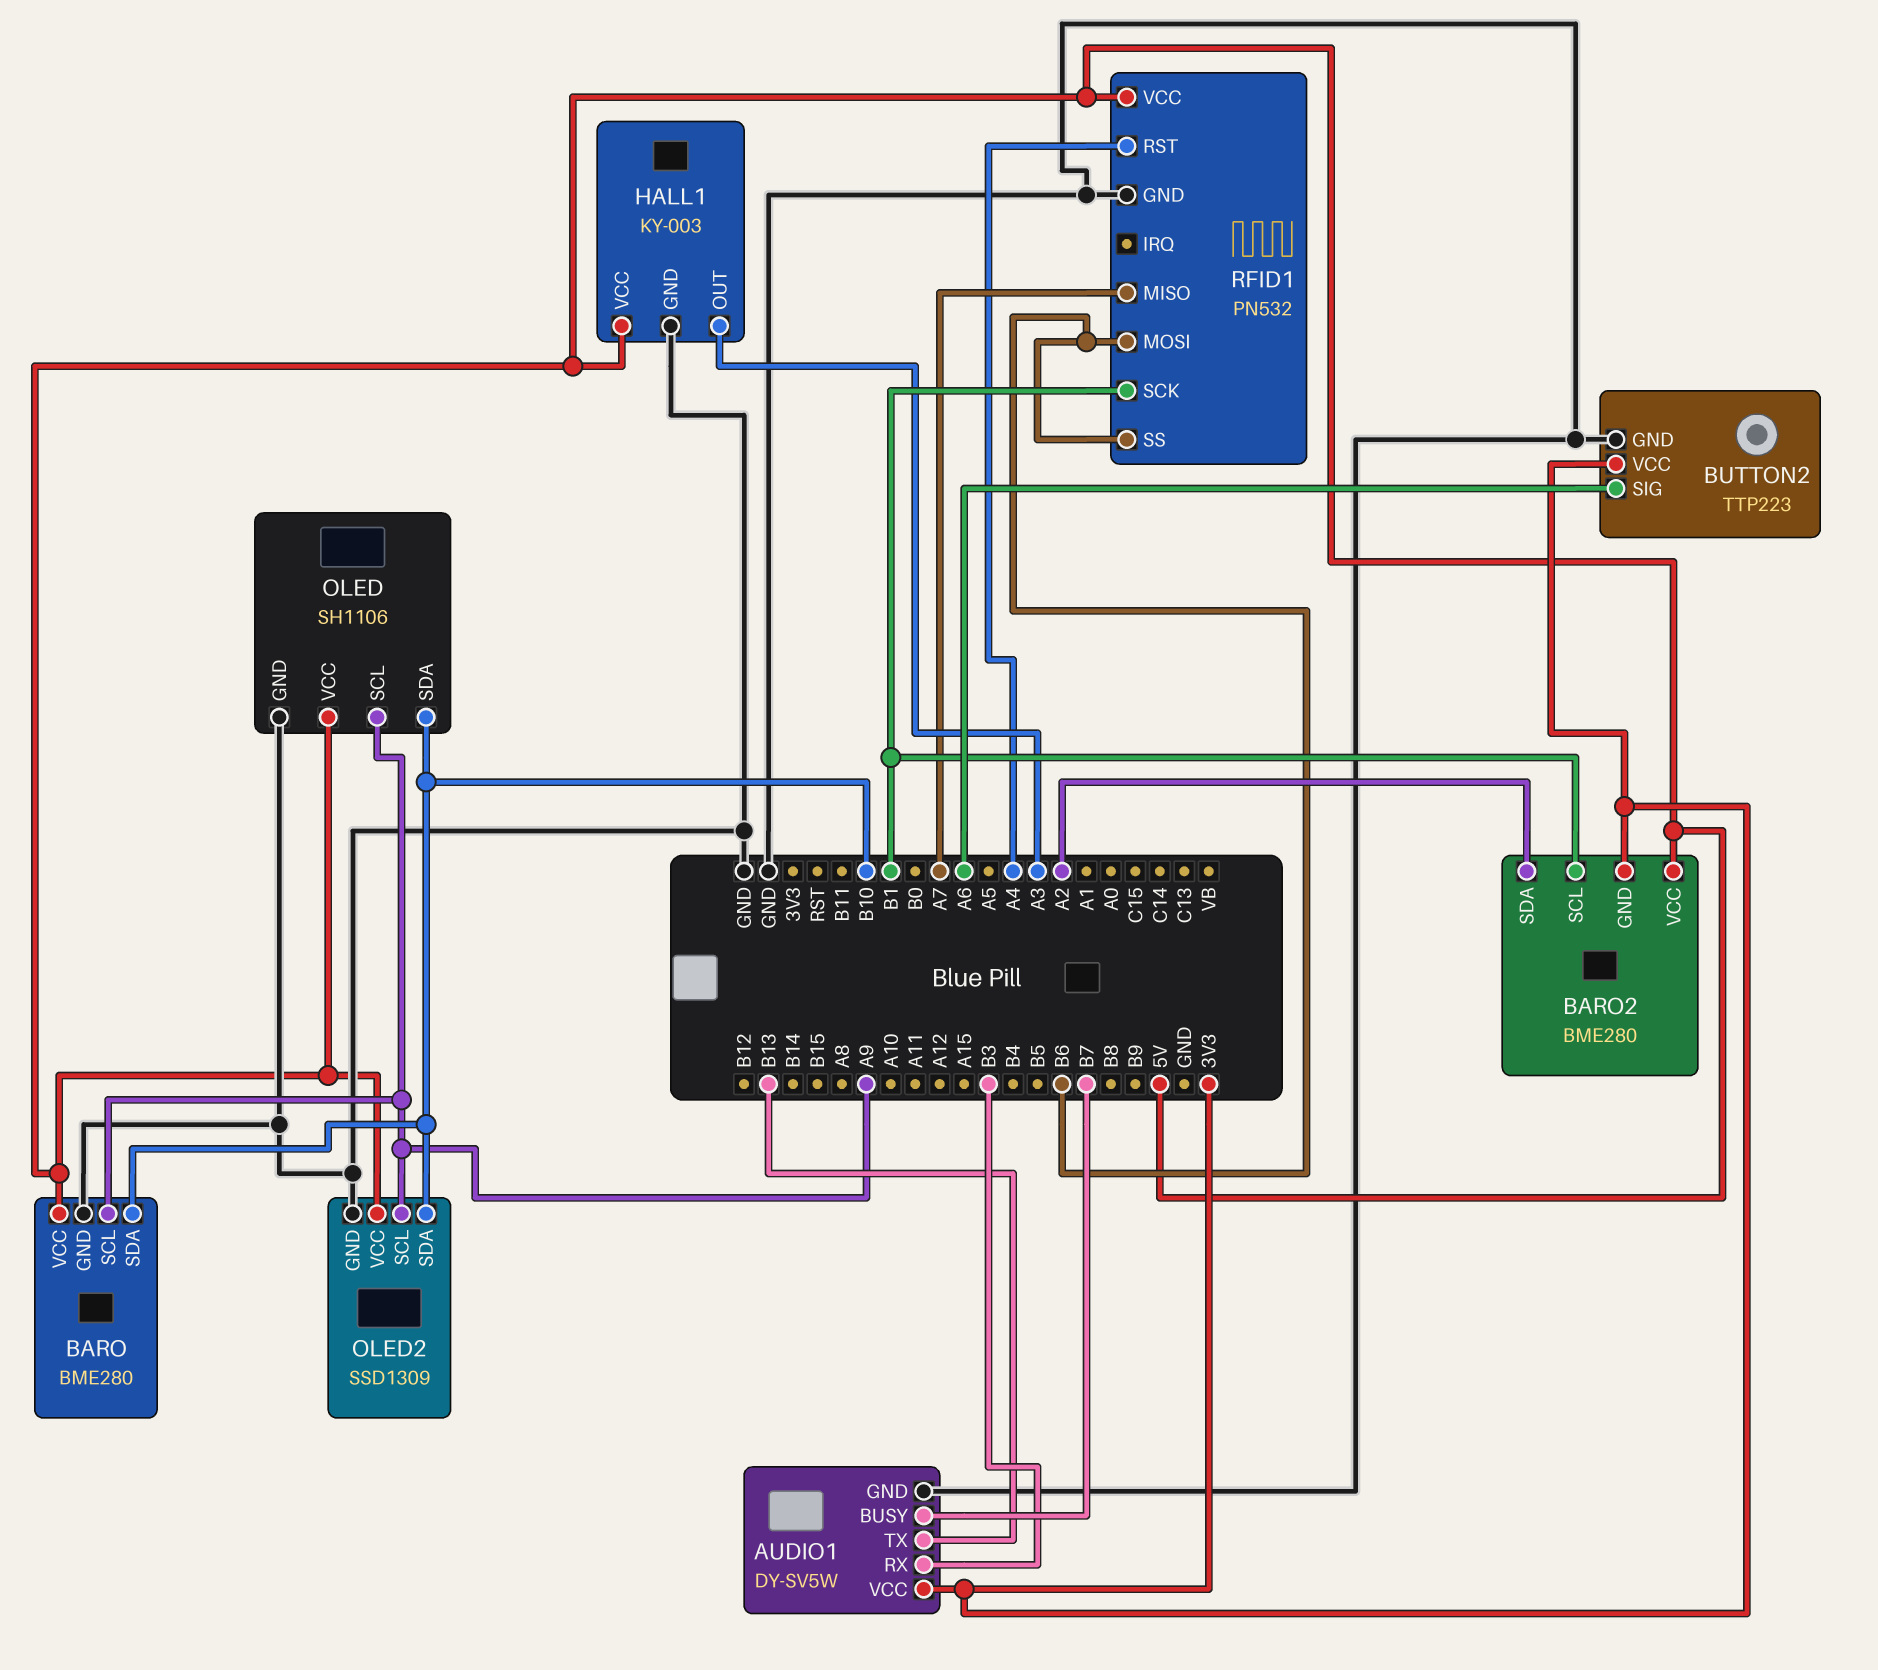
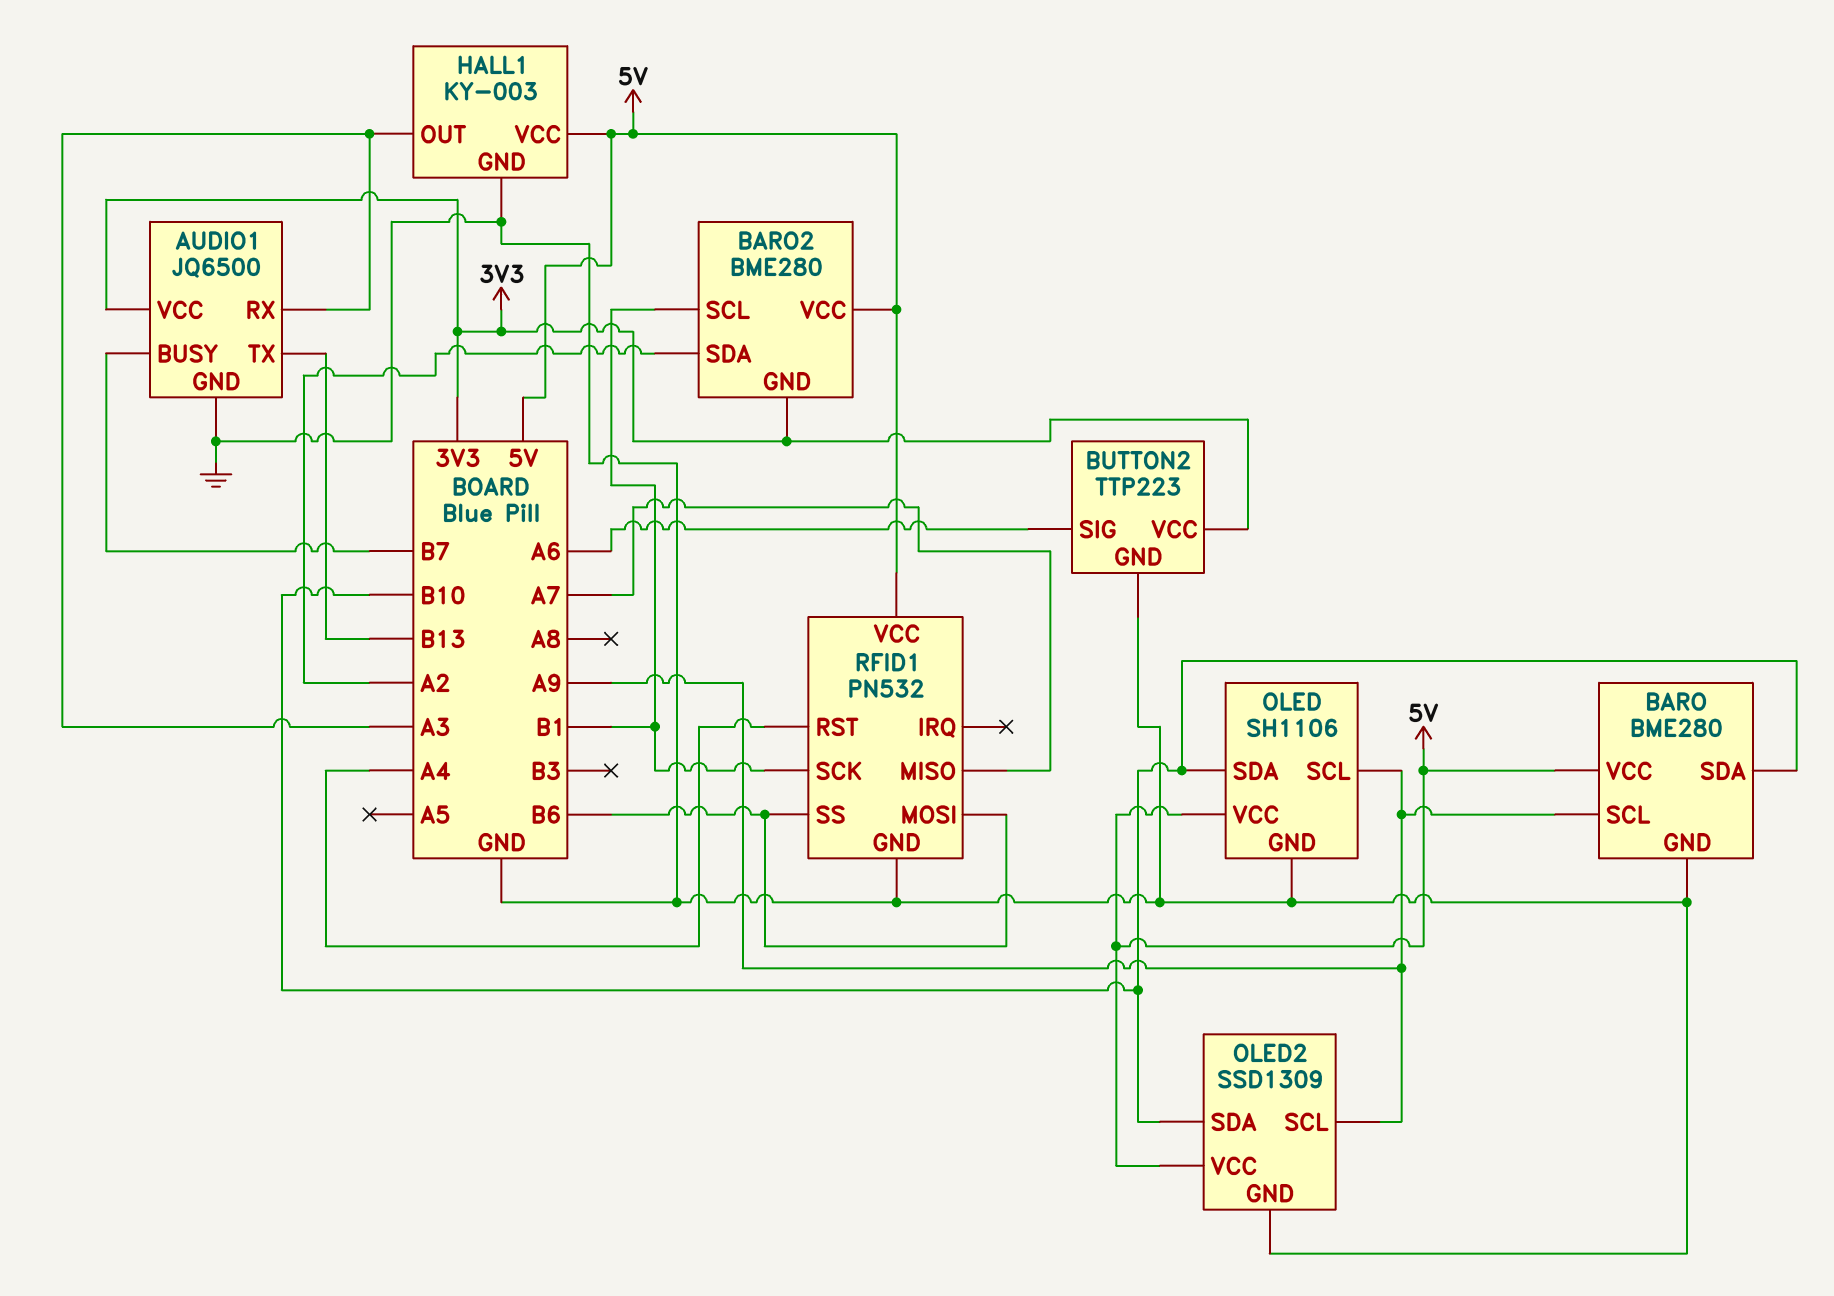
AUDIO1: DY-SV5W -> JQ6500
AUDIO1 pin RX: B3 -> A3

